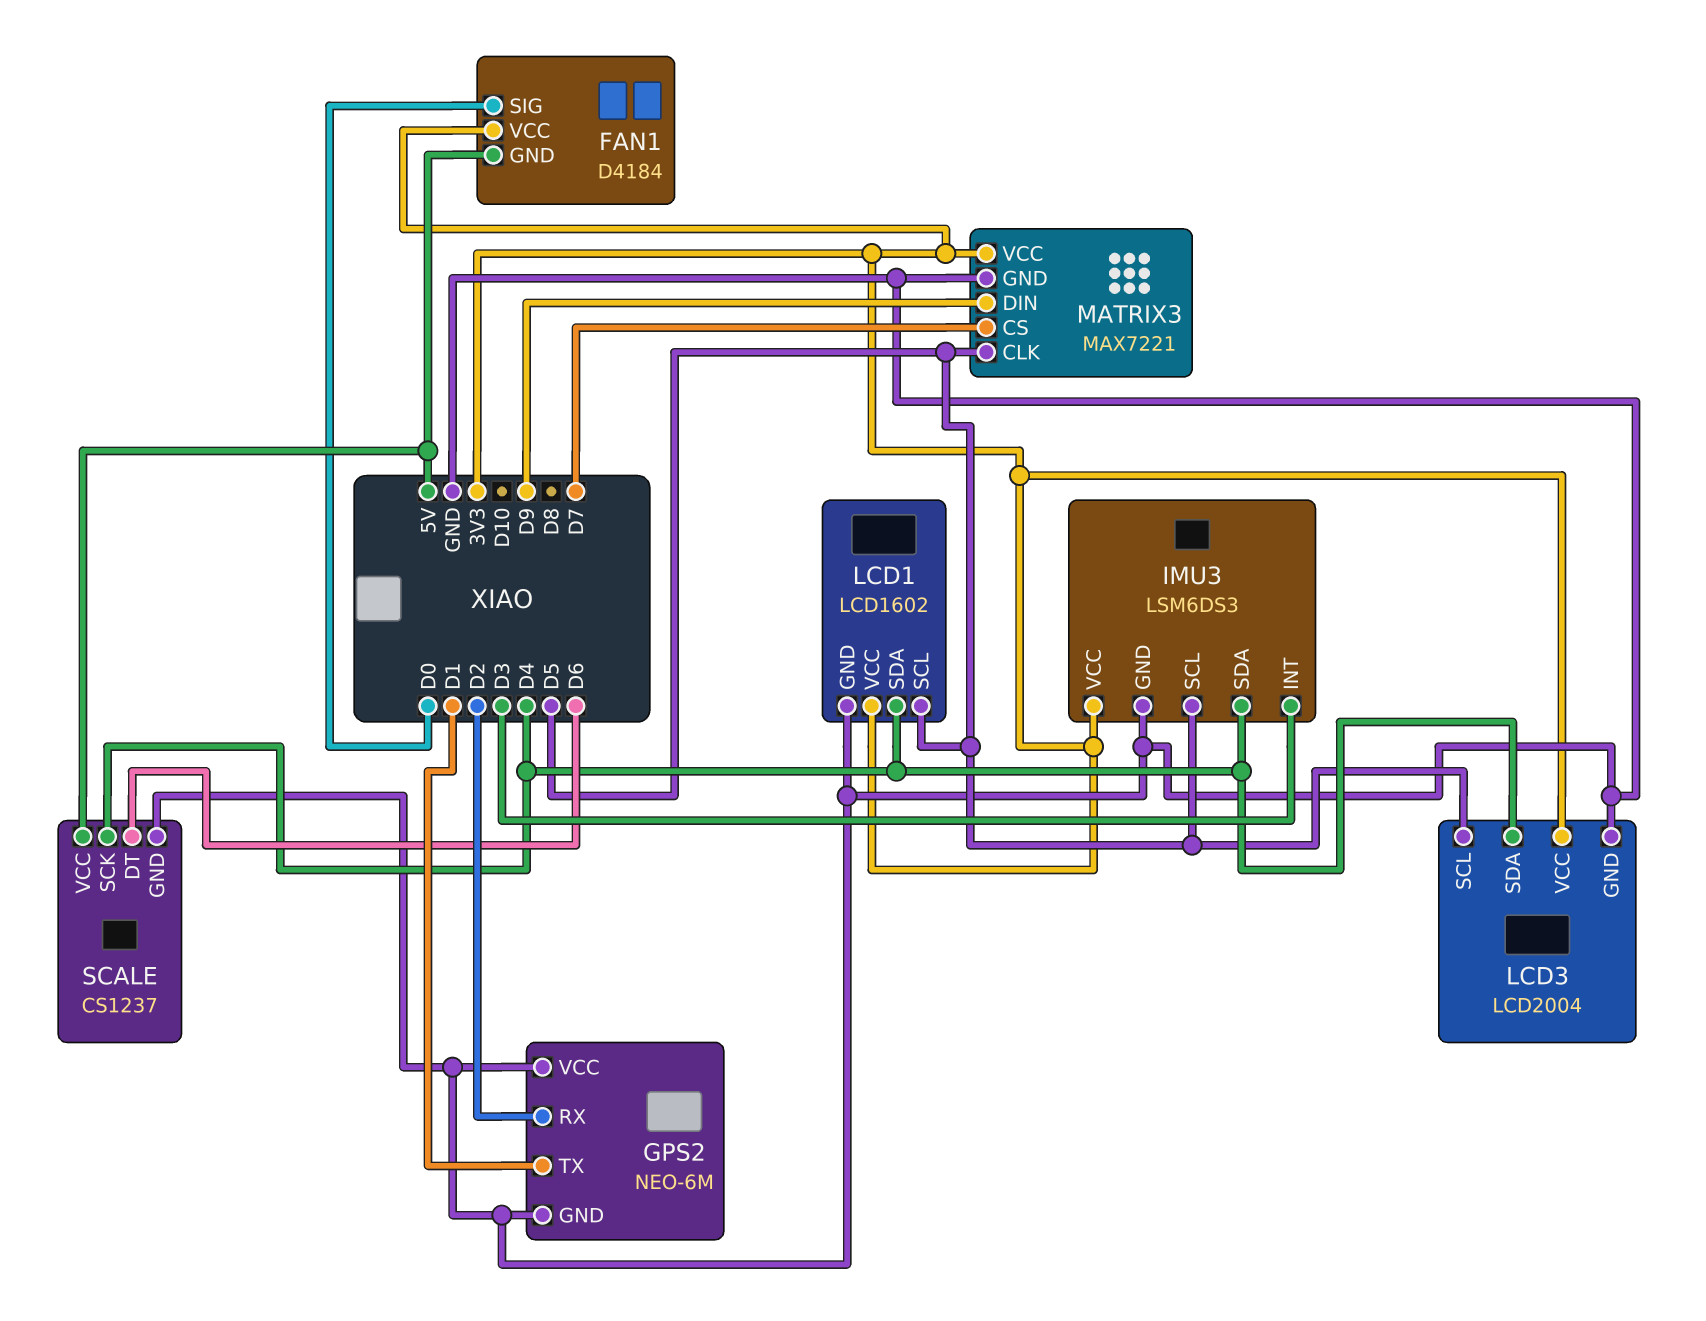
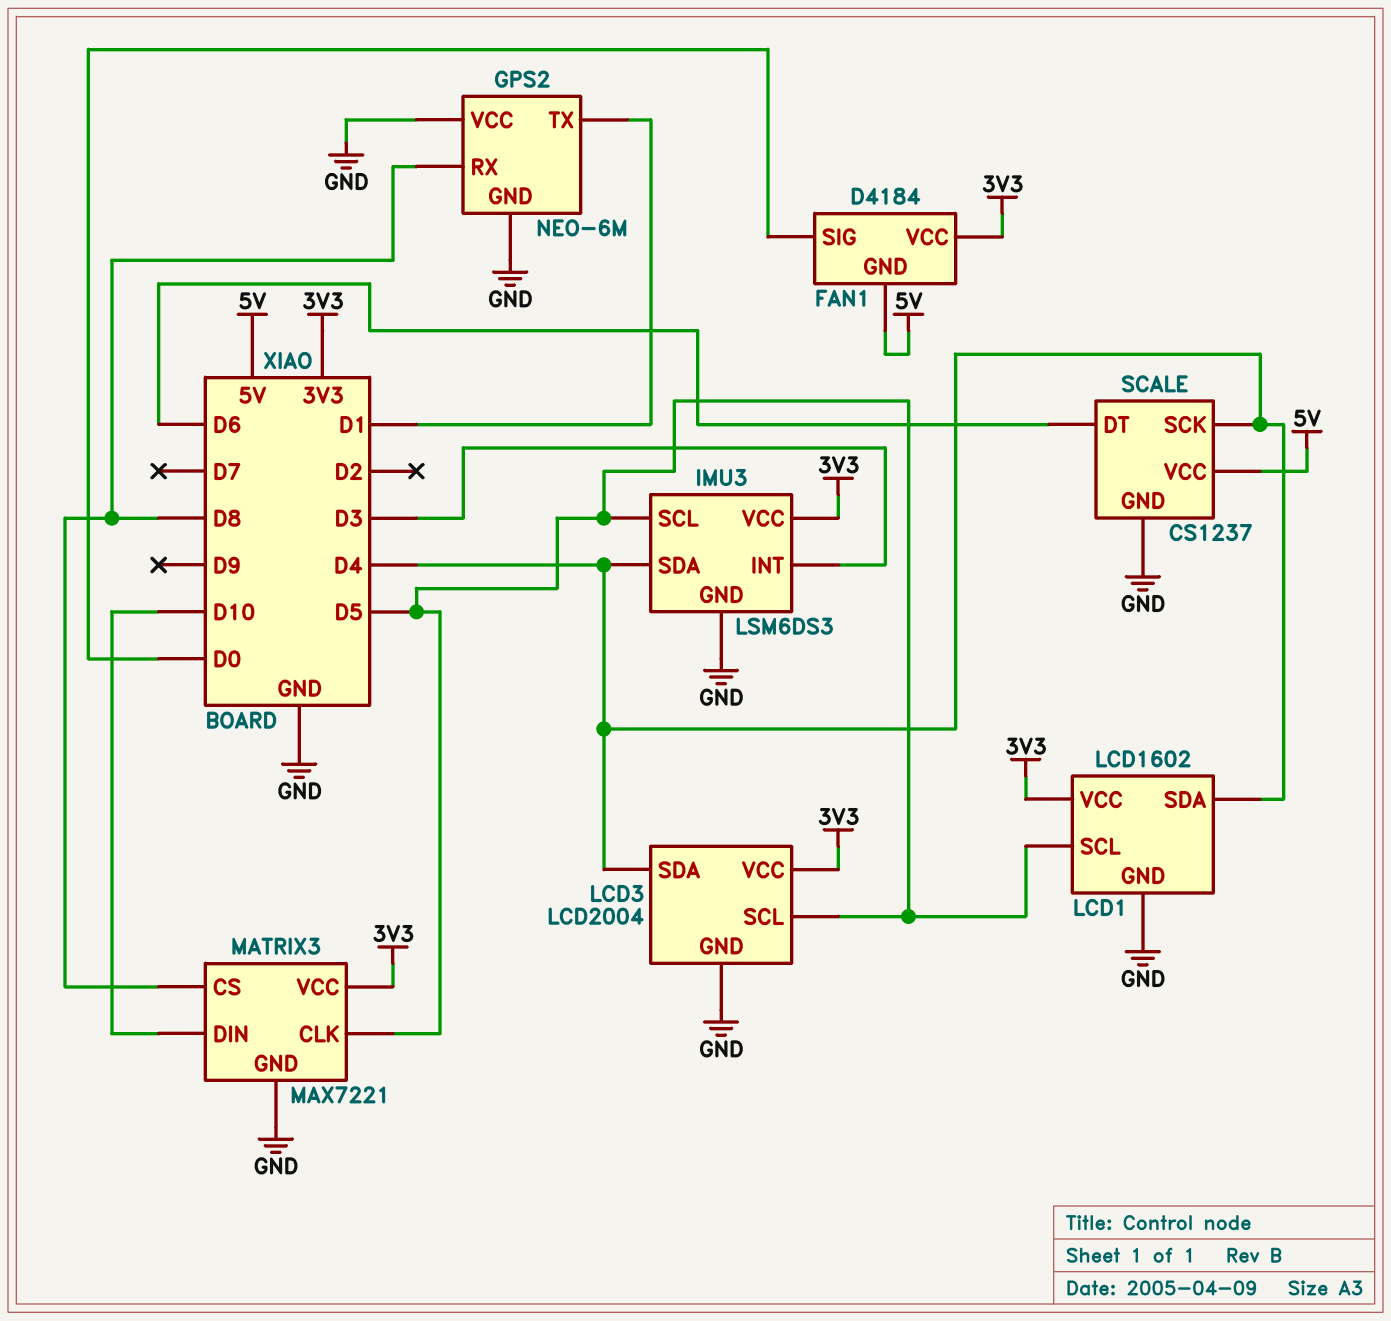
GPS2 pin RX: D2 -> D8
MATRIX3 pin CS: D7 -> D8
MATRIX3 pin DIN: D9 -> D10

